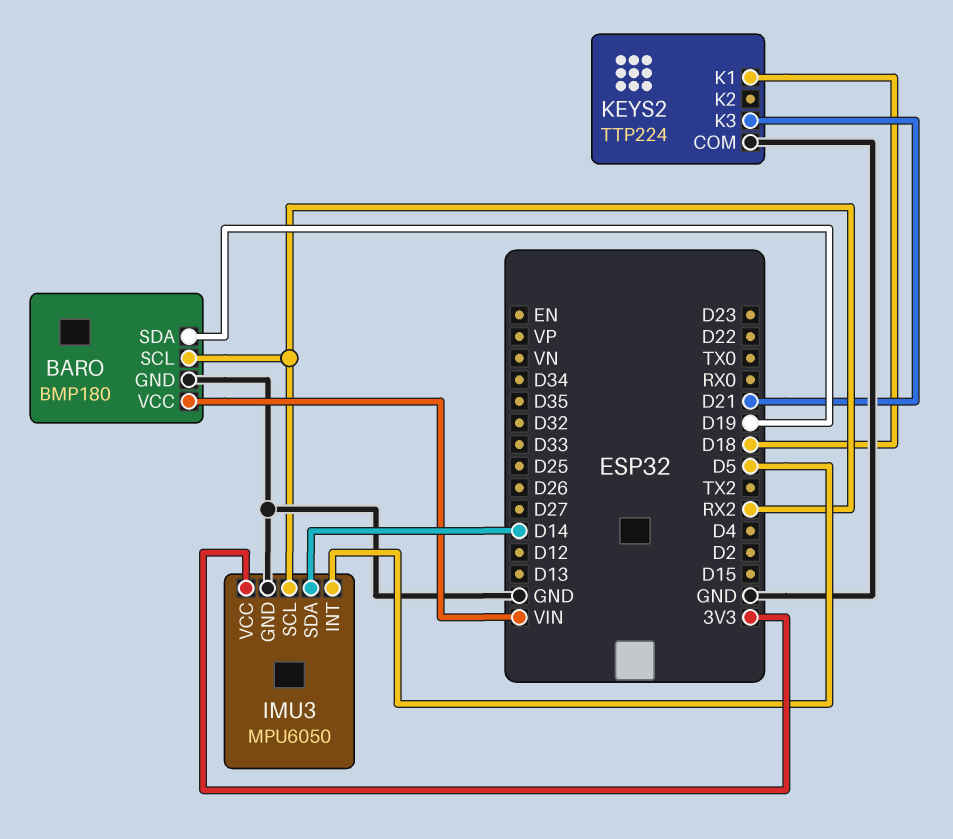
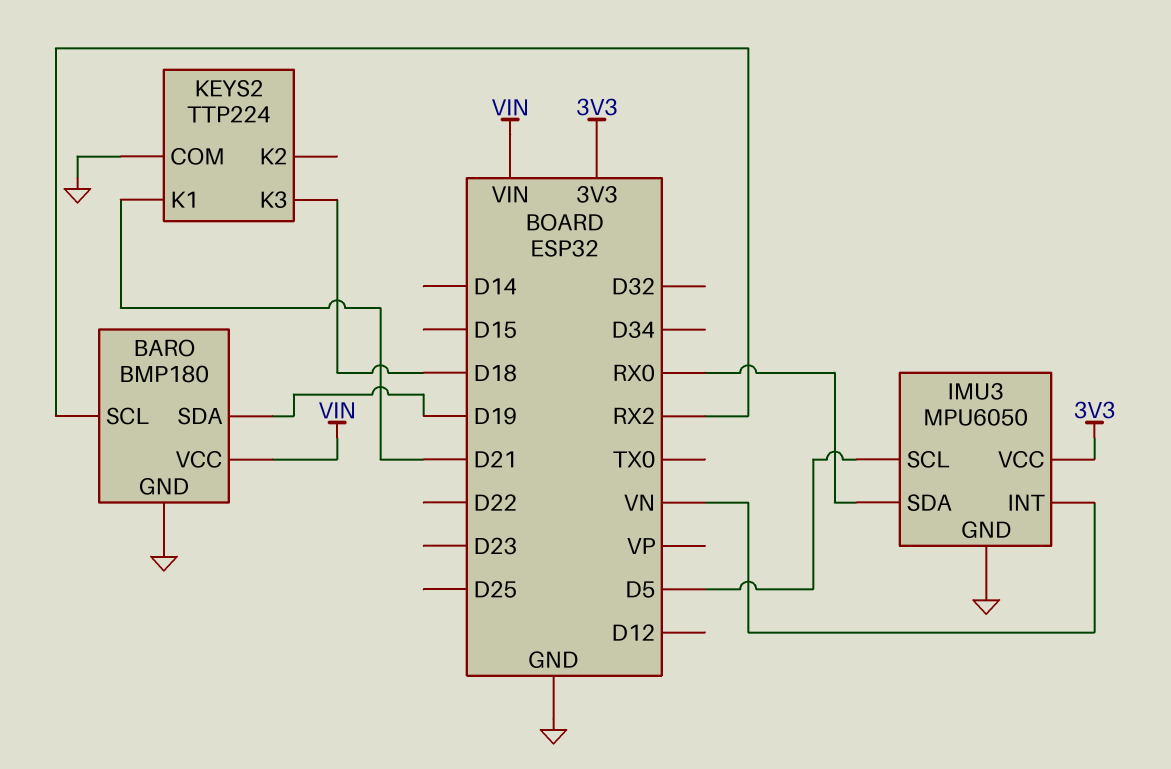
IMU3 pin INT: D5 -> VN
IMU3 pin SCL: RX2 -> D5
IMU3 pin SDA: D14 -> RX0
KEYS2 pin K1: D18 -> D21
KEYS2 pin K3: D21 -> D18

